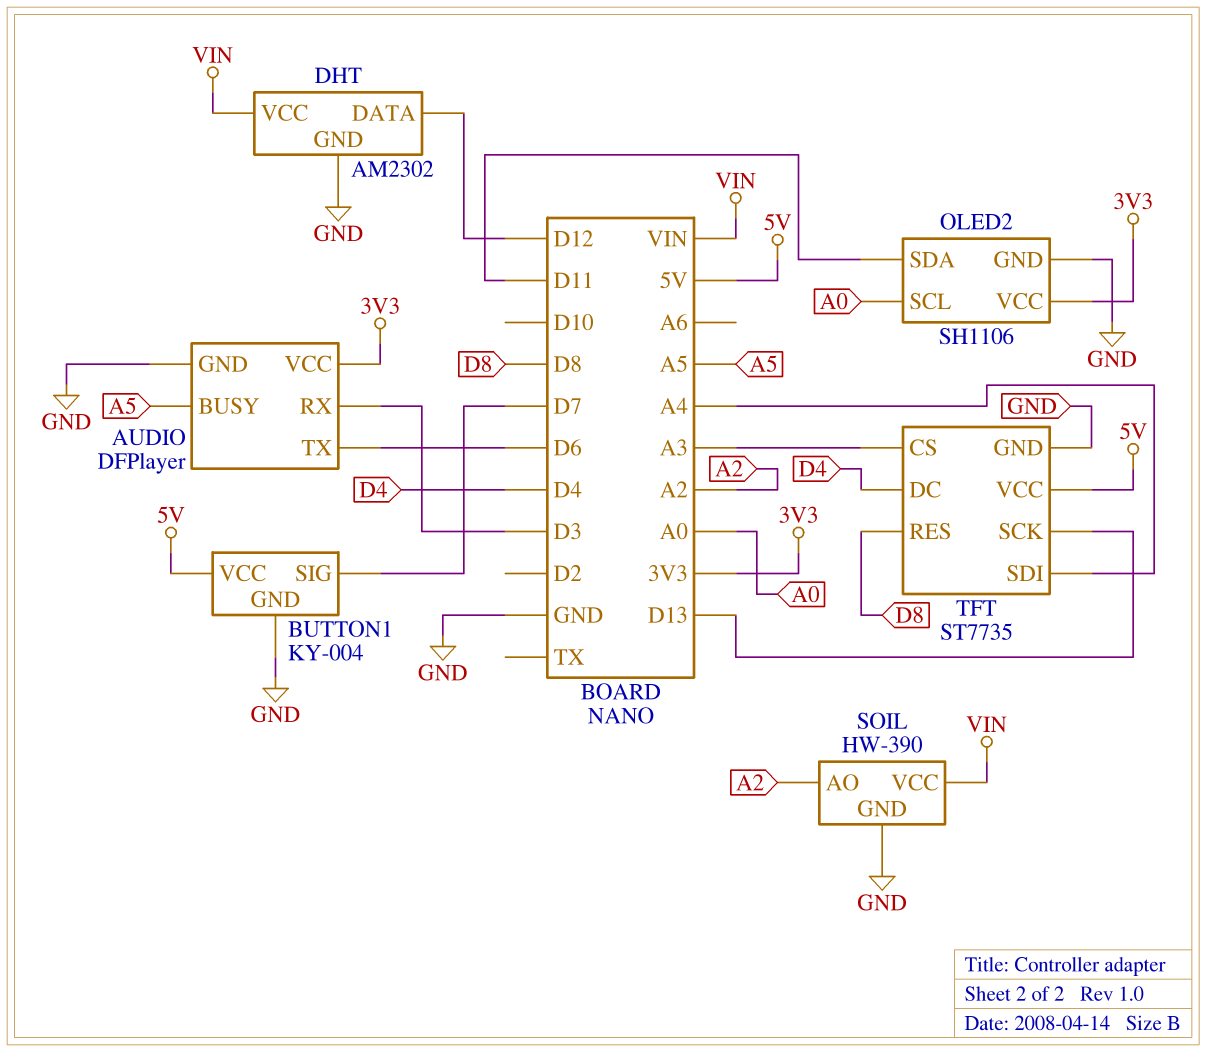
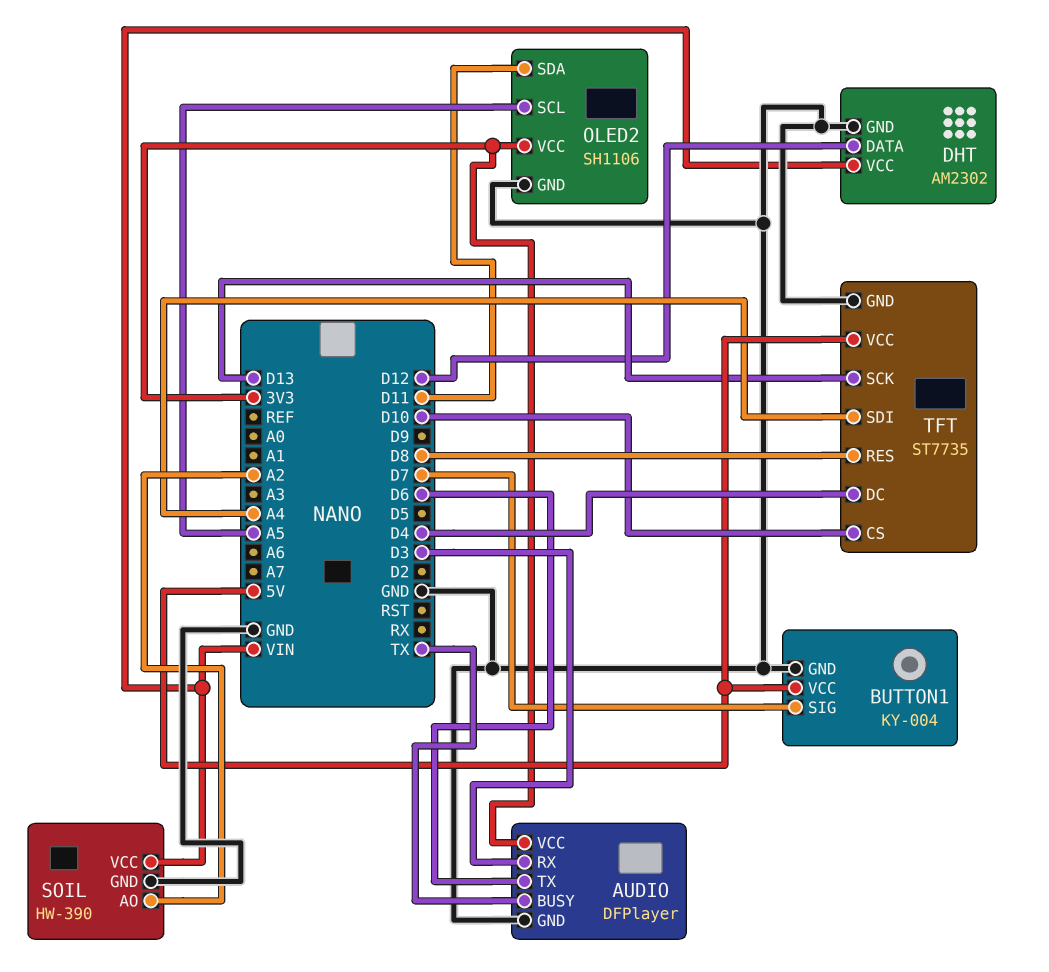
AUDIO pin BUSY: A5 -> TX
OLED2 pin SCL: A0 -> A5
TFT pin CS: A3 -> D10

